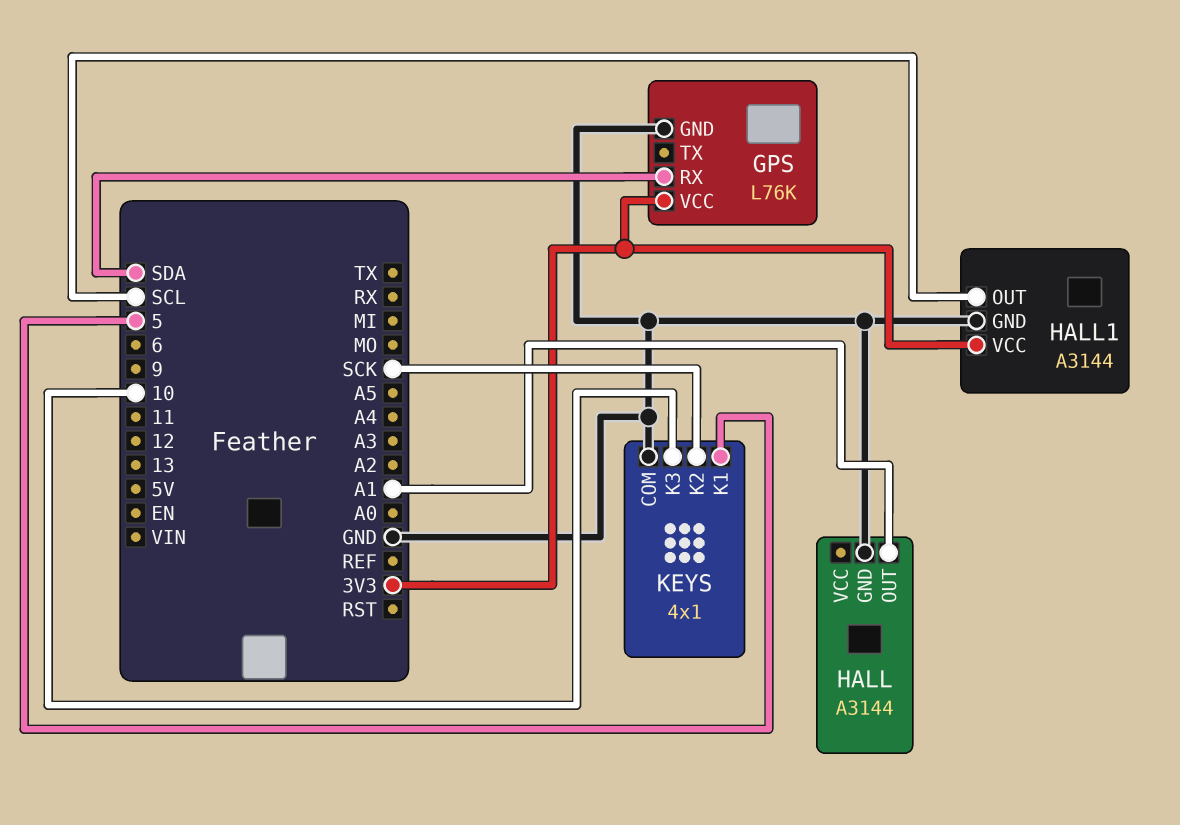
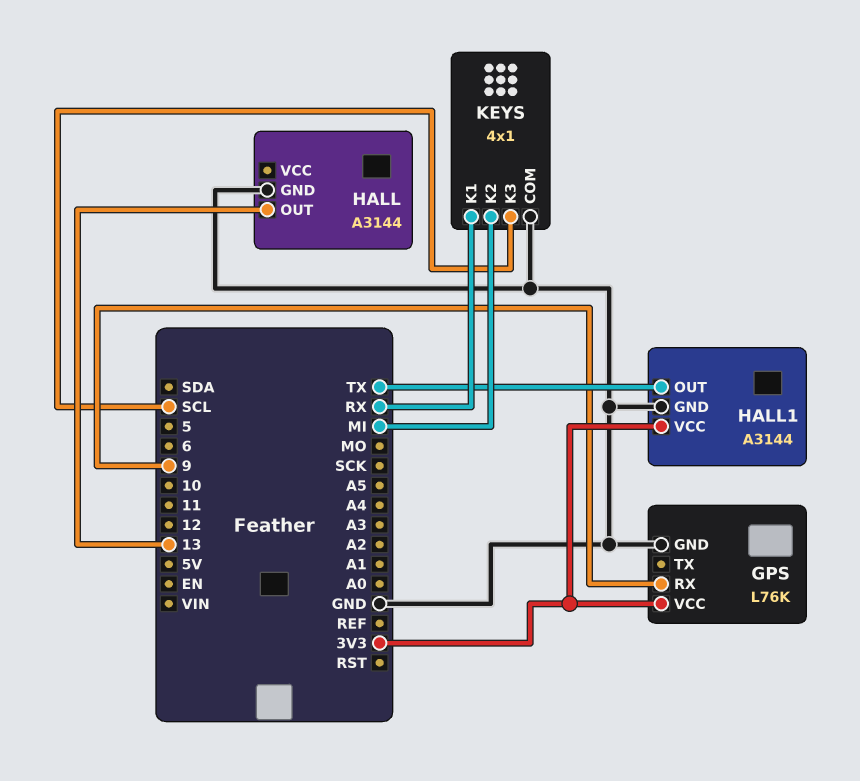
GPS pin RX: SDA -> 9
HALL pin OUT: A1 -> 13
HALL1 pin OUT: SCL -> TX
KEYS pin K1: 5 -> RX
KEYS pin K2: SCK -> MI
KEYS pin K3: 10 -> SCL

